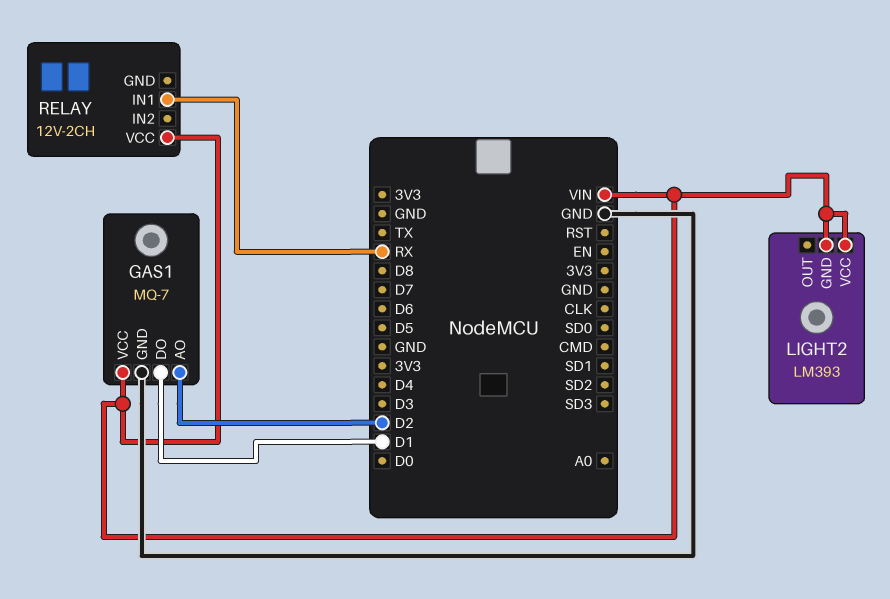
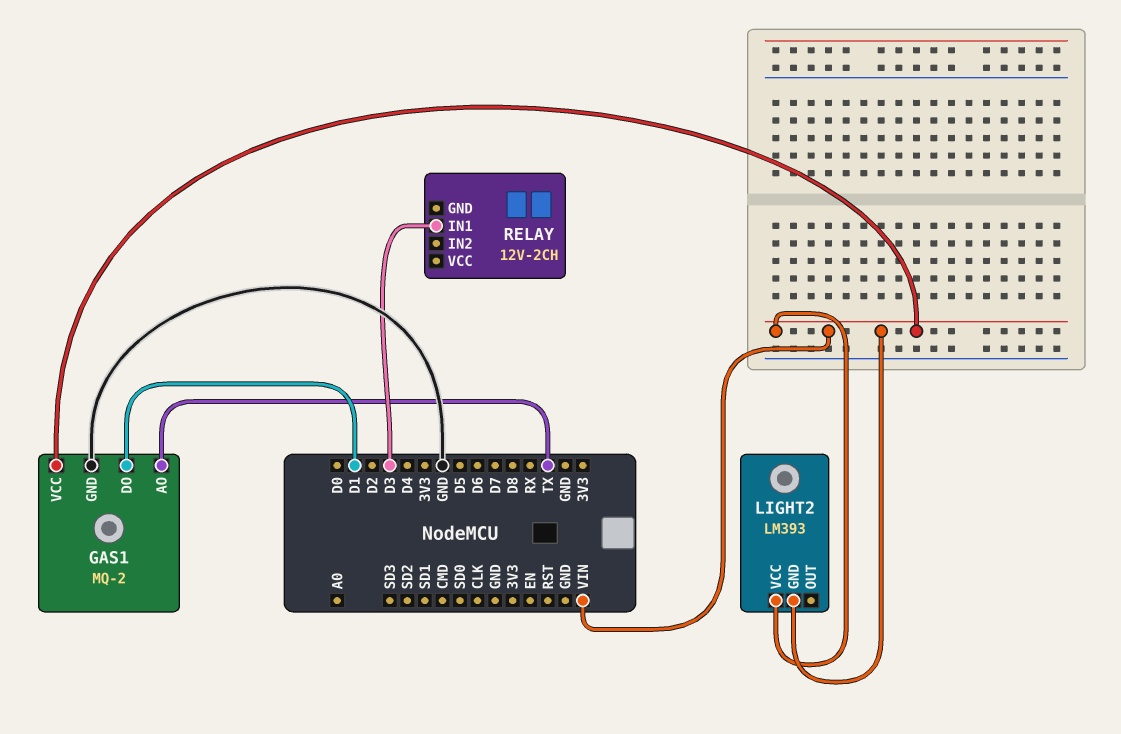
GAS1: MQ-7 -> MQ-2
GAS1 pin AO: D2 -> TX
RELAY pin IN1: RX -> D3
RELAY pin VCC: VIN -> none

